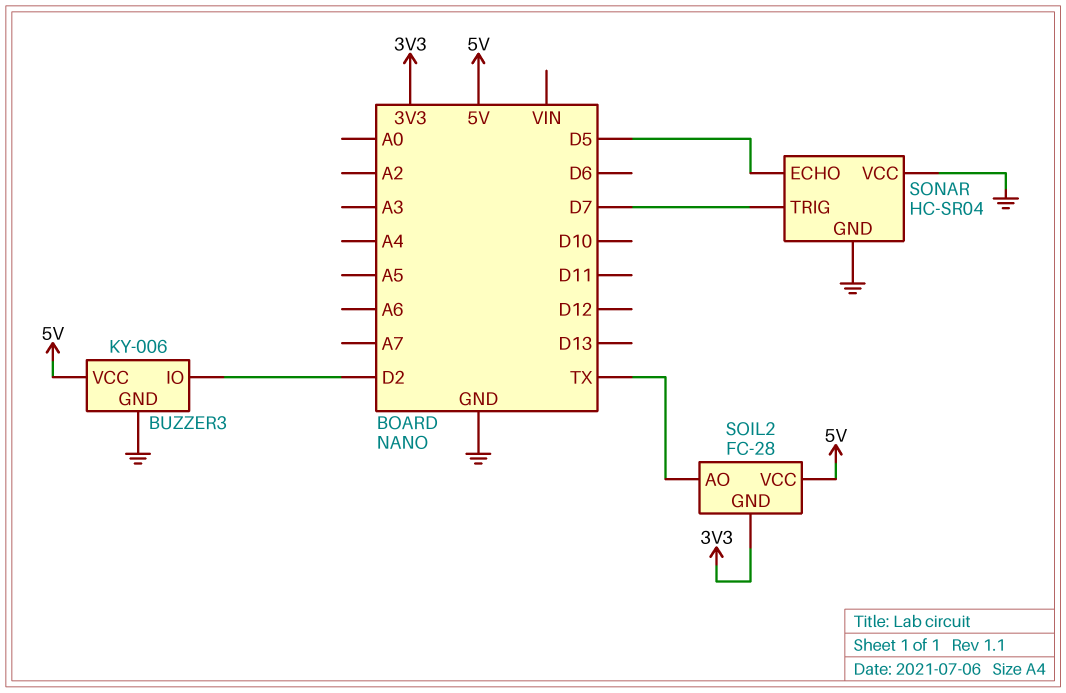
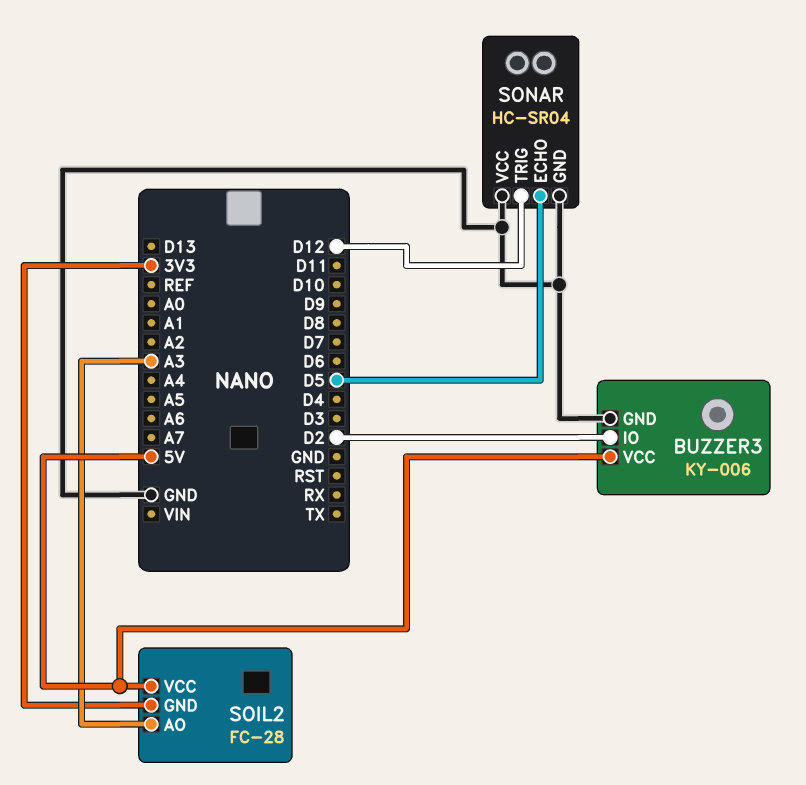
SOIL2 pin AO: TX -> A3
SONAR pin TRIG: D7 -> D12

